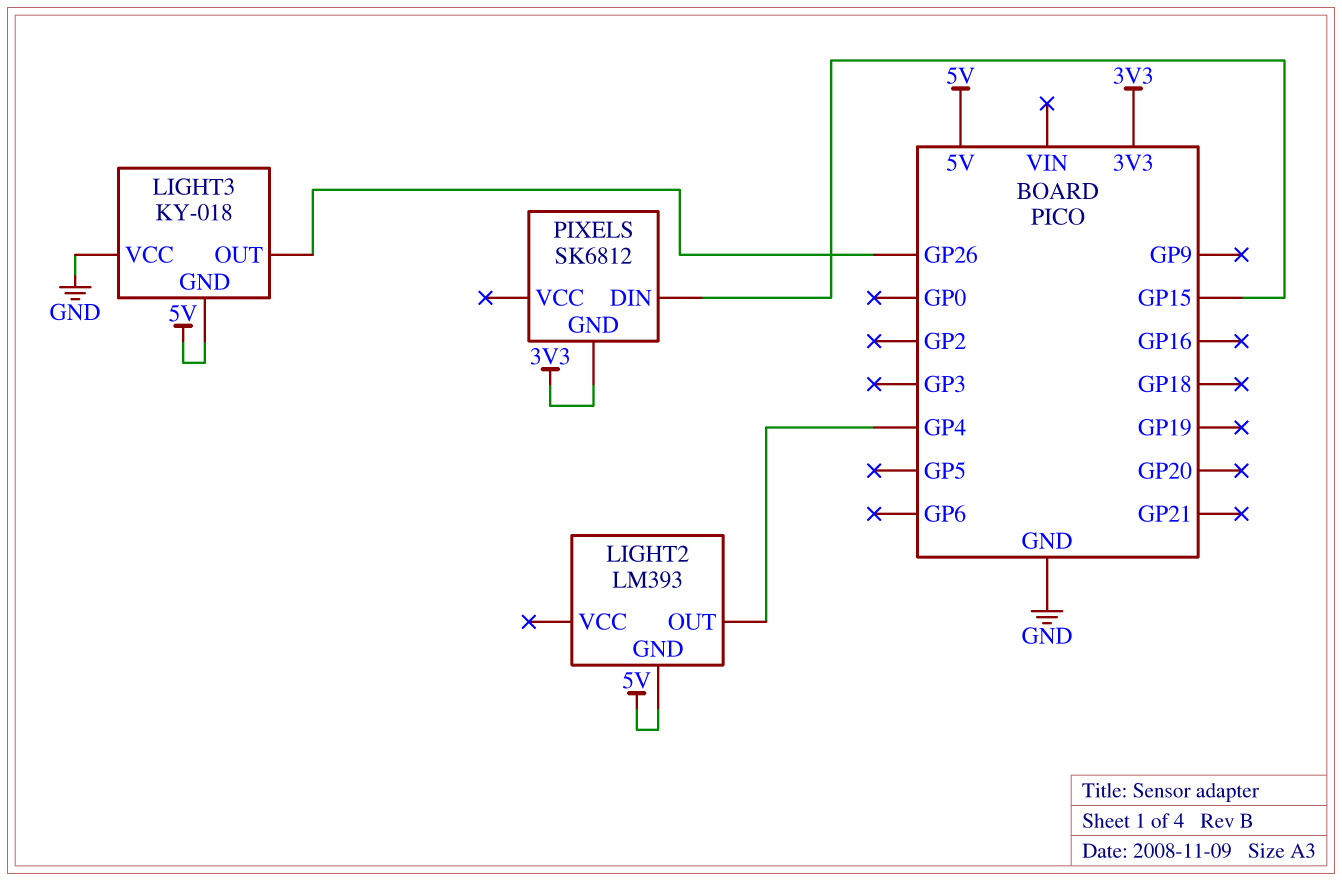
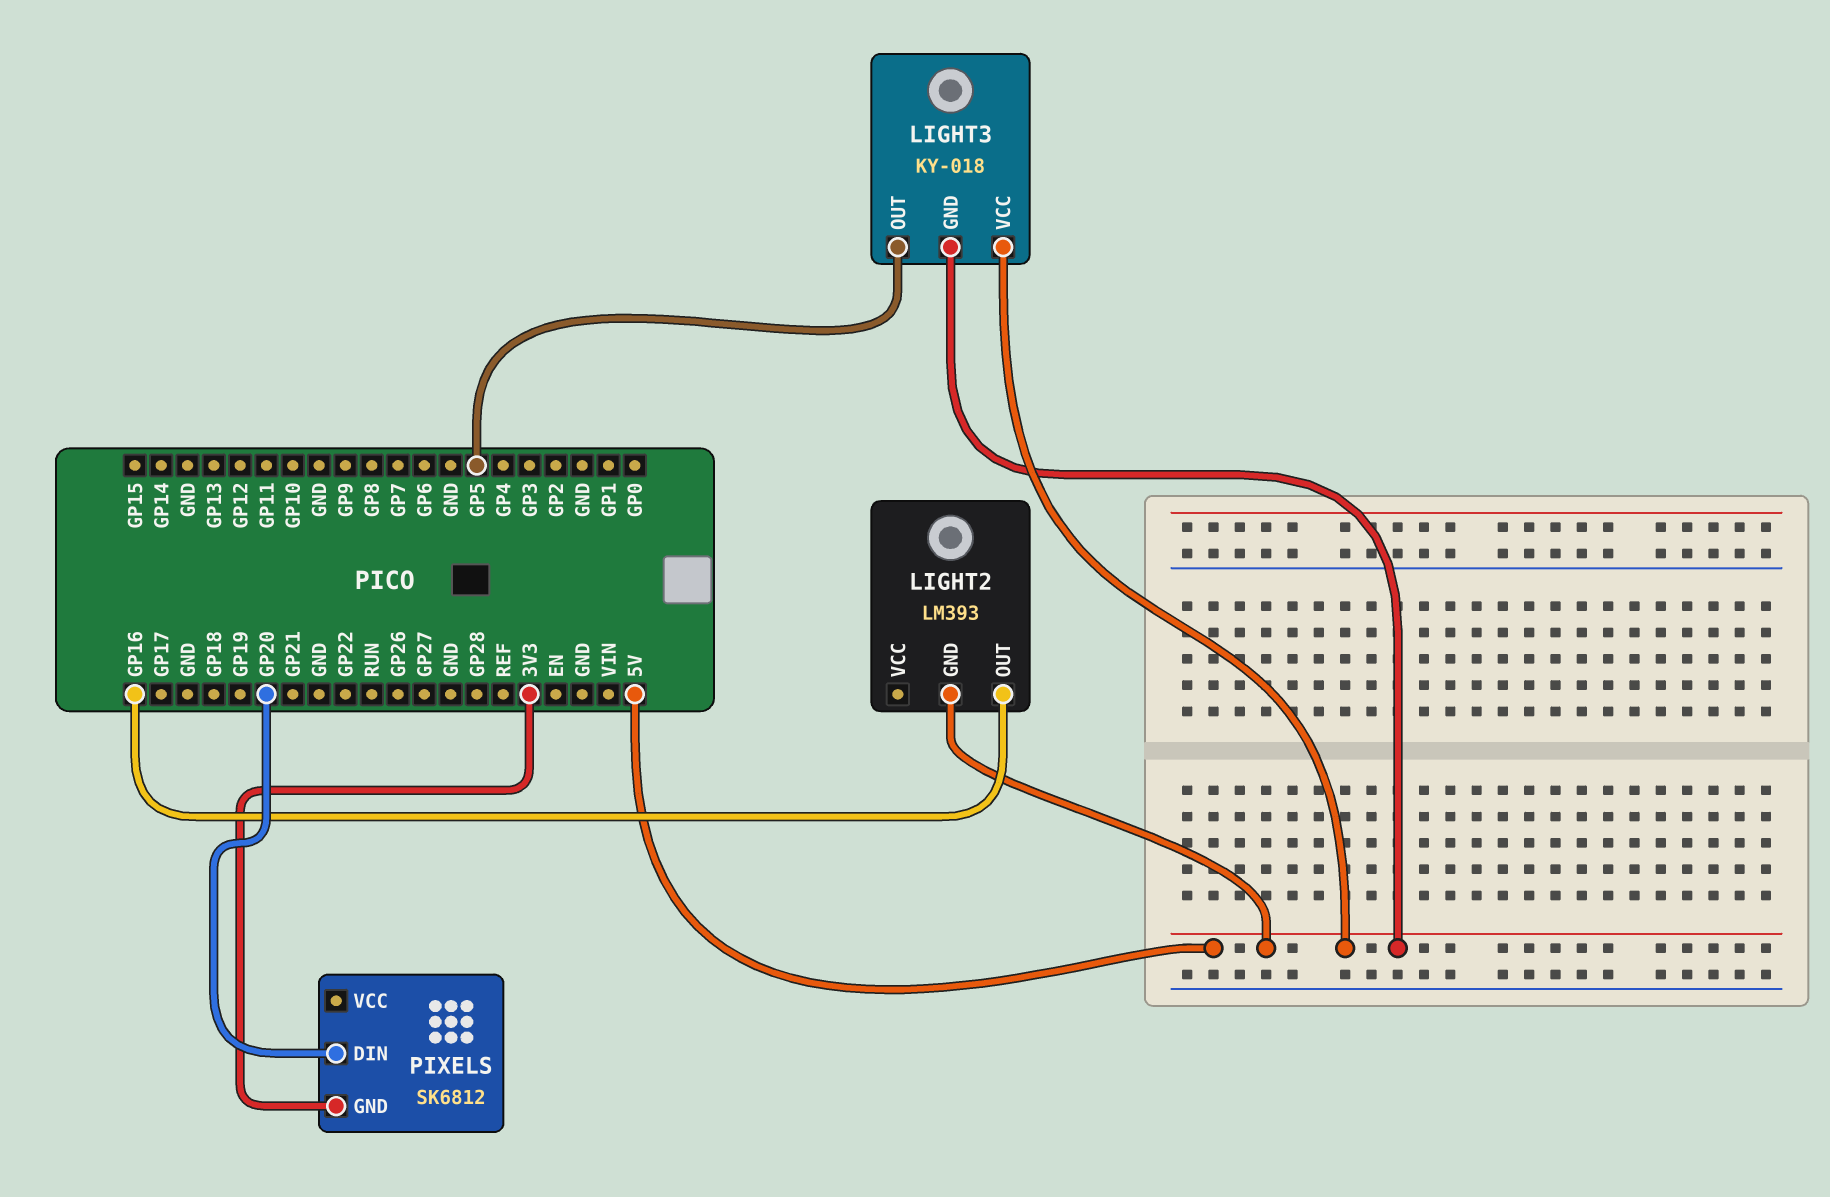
LIGHT2 pin OUT: GP4 -> GP16
LIGHT3 pin OUT: GP26 -> GP5
LIGHT3 pin VCC: GND -> 5V
PIXELS pin DIN: GP15 -> GP20

